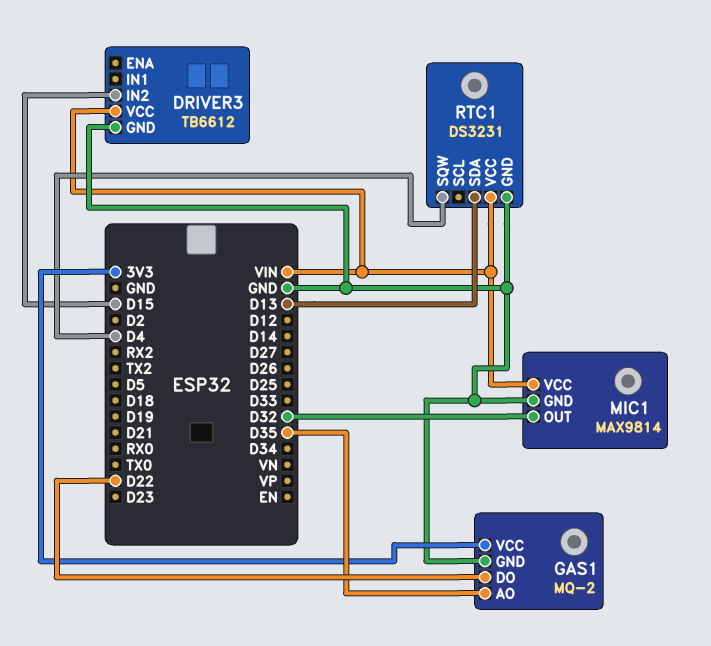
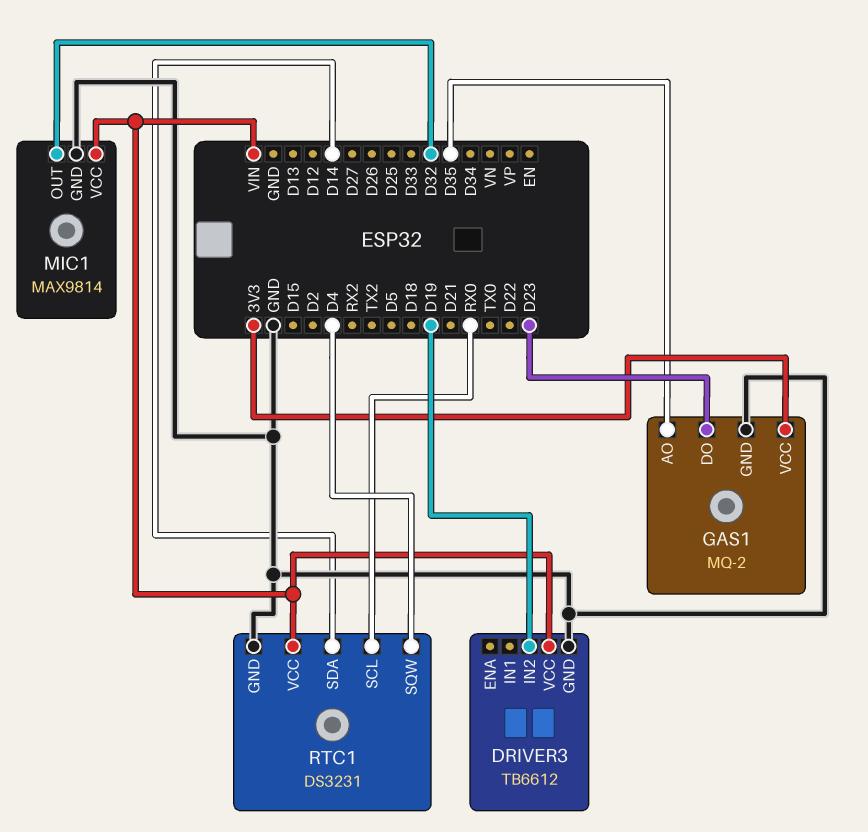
DRIVER3 pin IN2: D15 -> D19
GAS1 pin DO: D22 -> D23
RTC1 pin SCL: none -> RX0
RTC1 pin SDA: D13 -> D14

